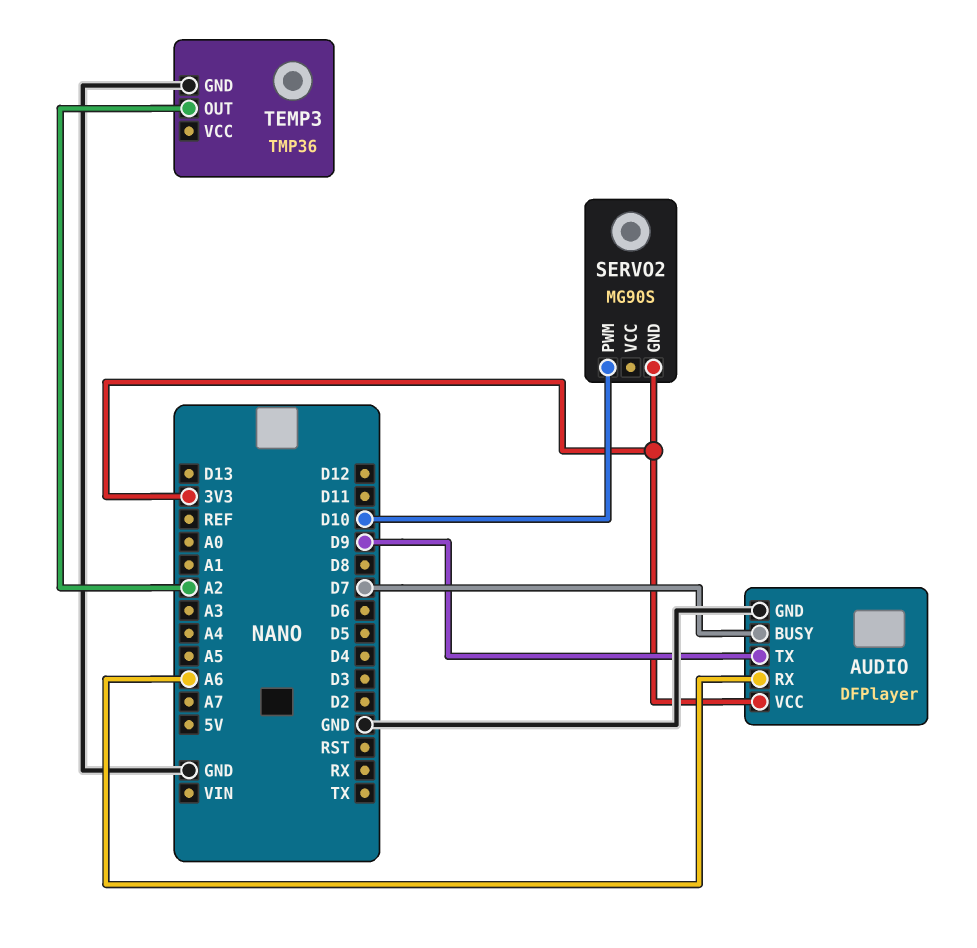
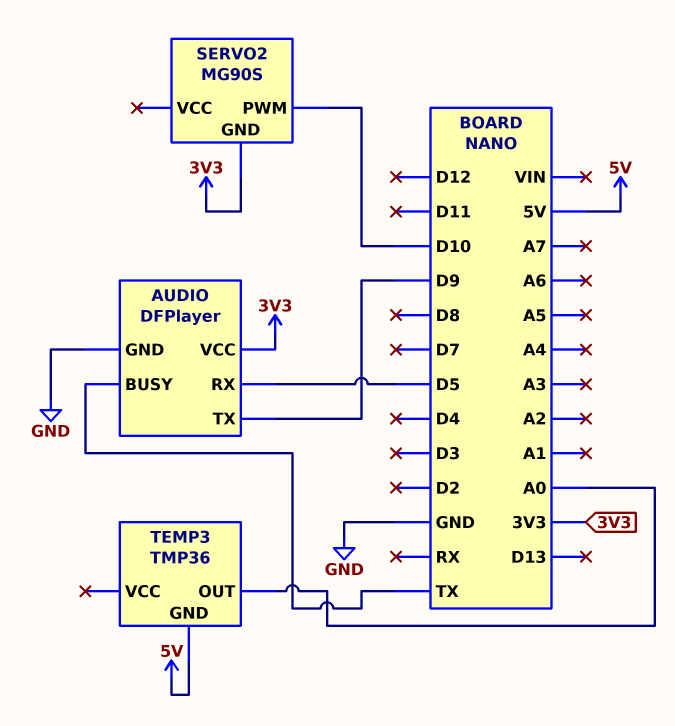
AUDIO pin BUSY: D7 -> TX
AUDIO pin RX: A6 -> D5
TEMP3 pin GND: GND -> 5V
TEMP3 pin OUT: A2 -> A0

